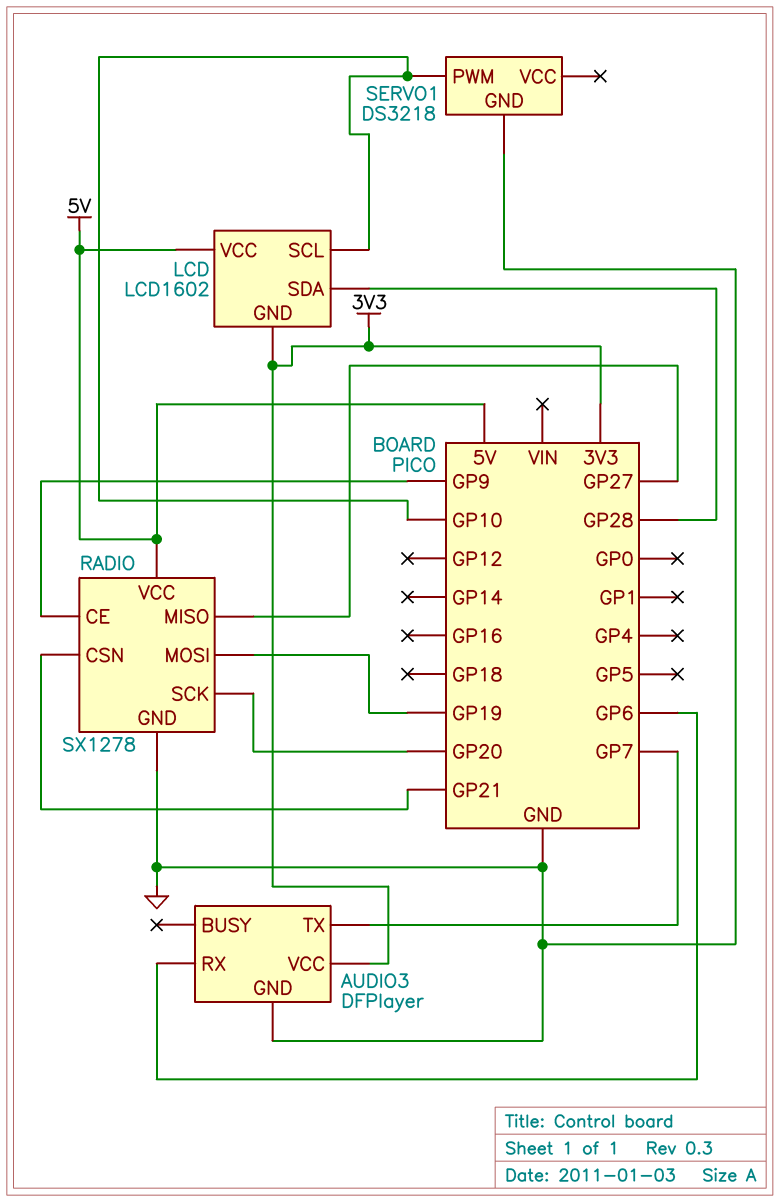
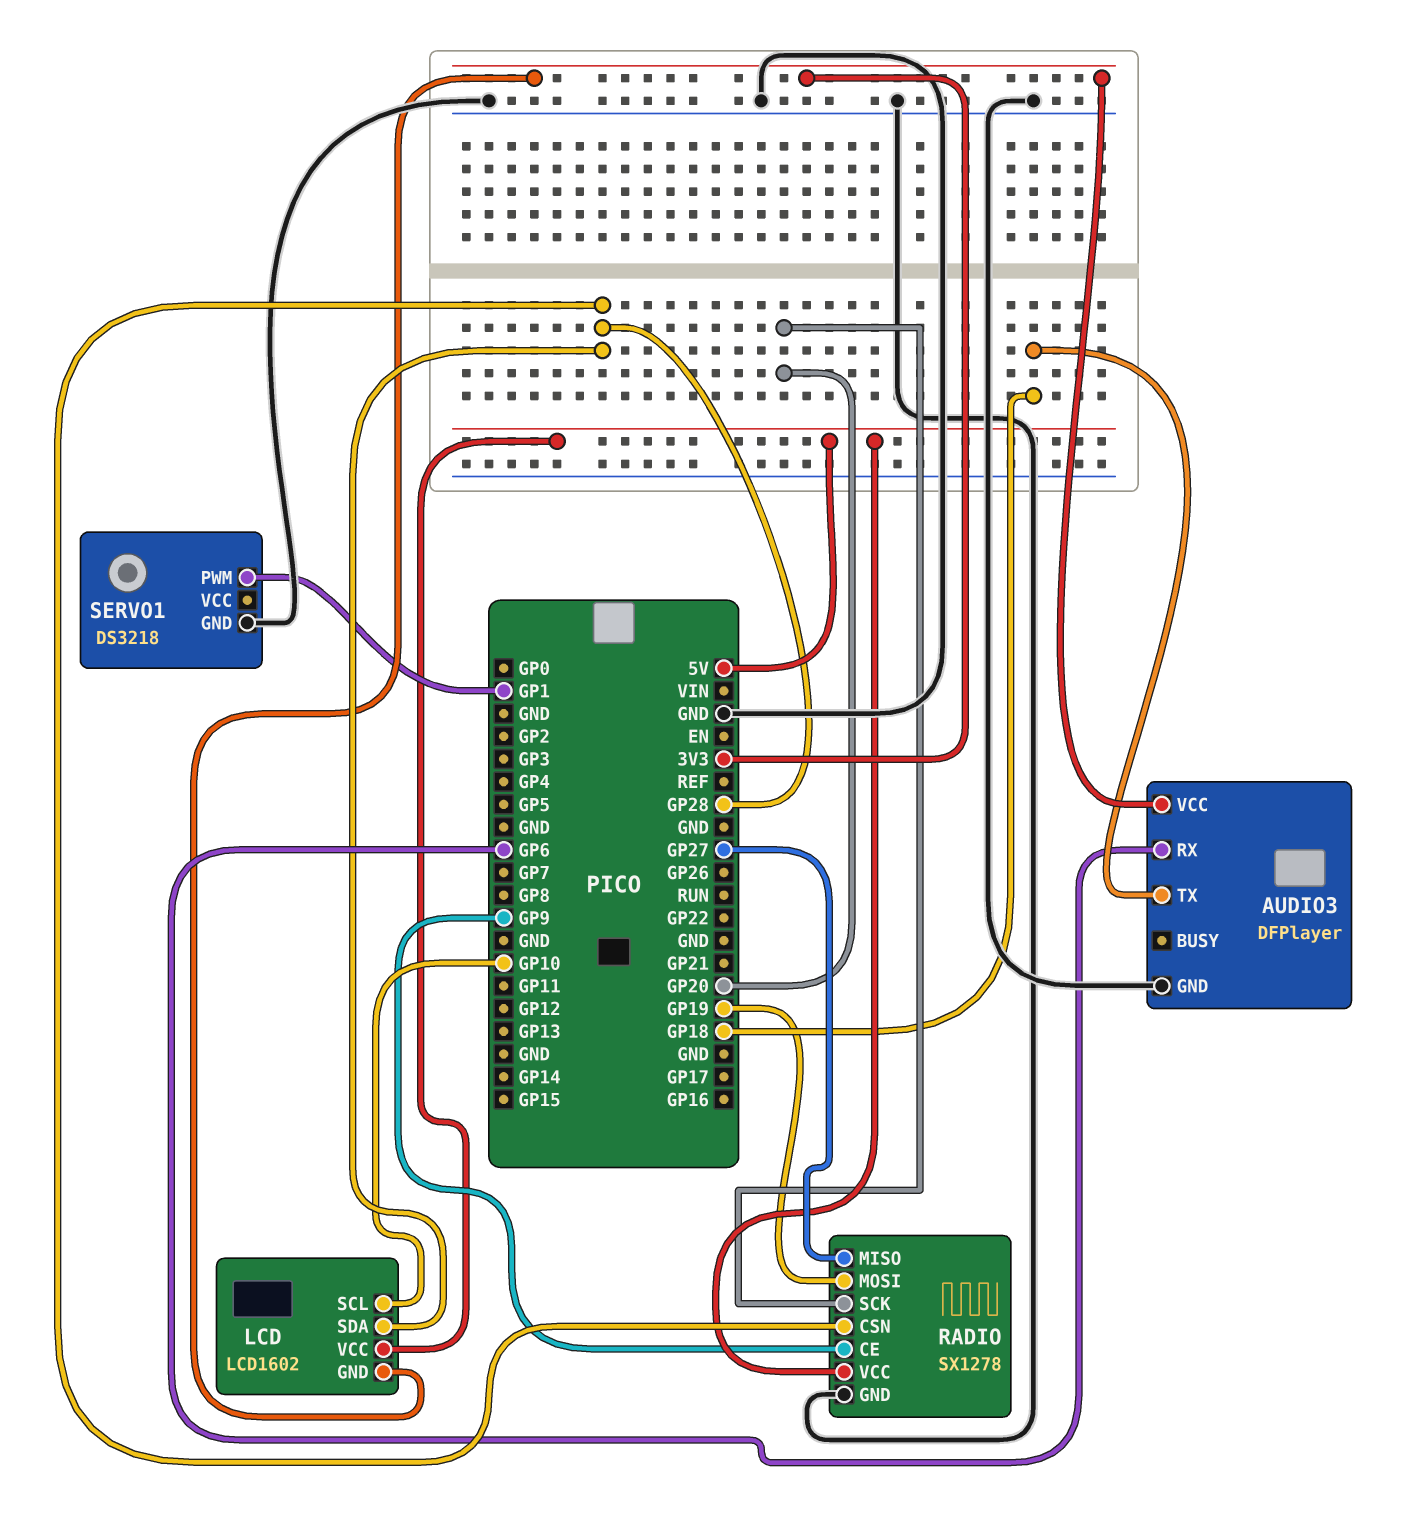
AUDIO3 pin TX: GP7 -> GP18
RADIO pin CSN: GP21 -> GP28
SERVO1 pin PWM: GP10 -> GP1

